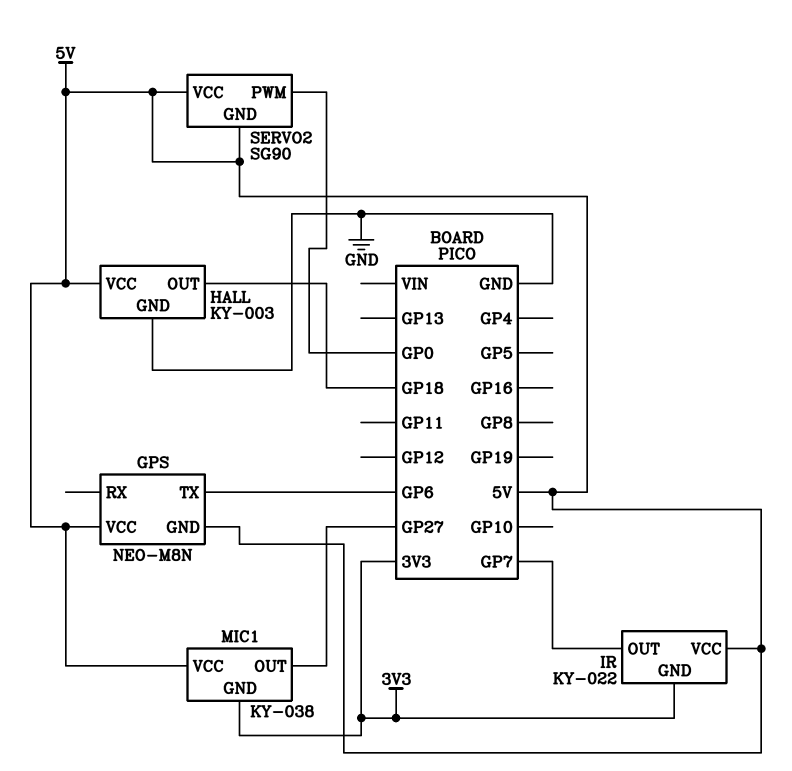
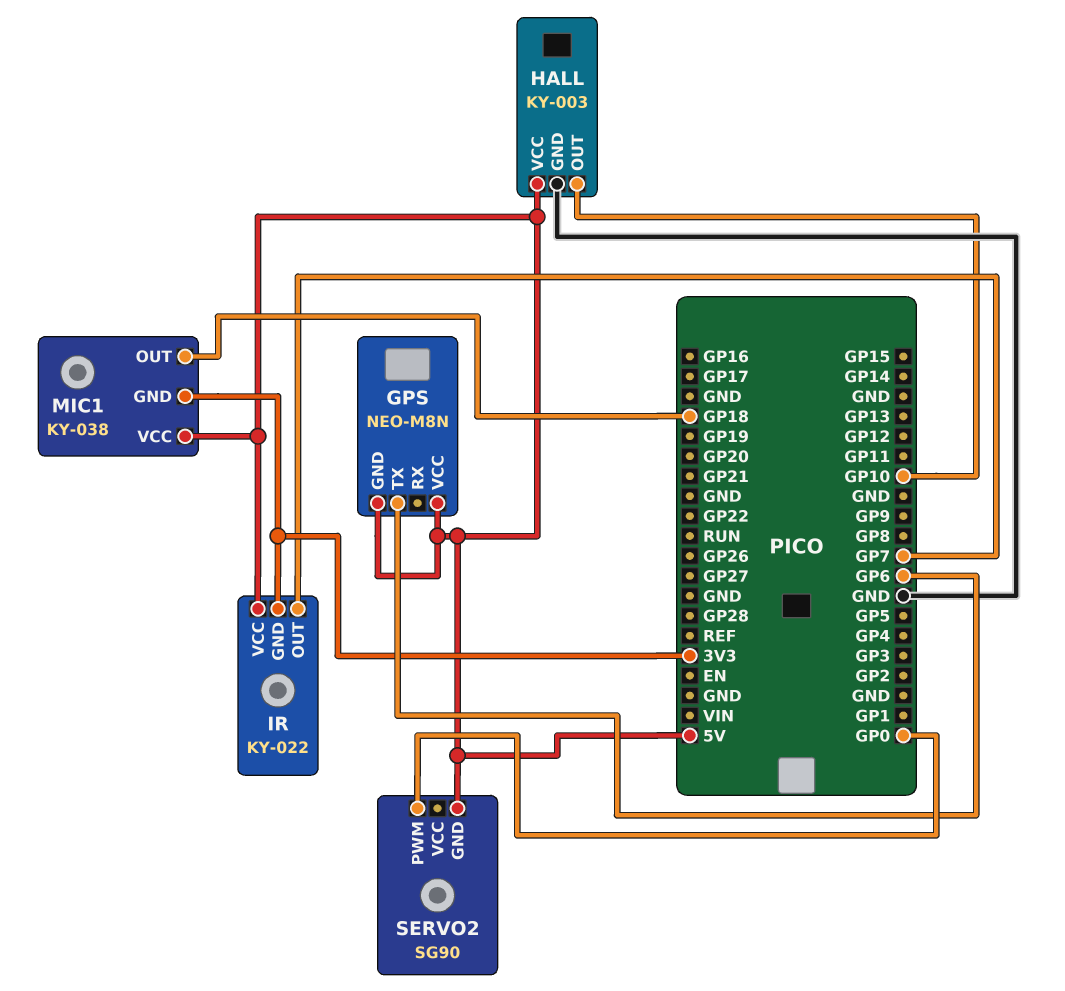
HALL pin OUT: GP18 -> GP10
MIC1 pin OUT: GP27 -> GP18
SERVO2 pin VCC: 5V -> none

